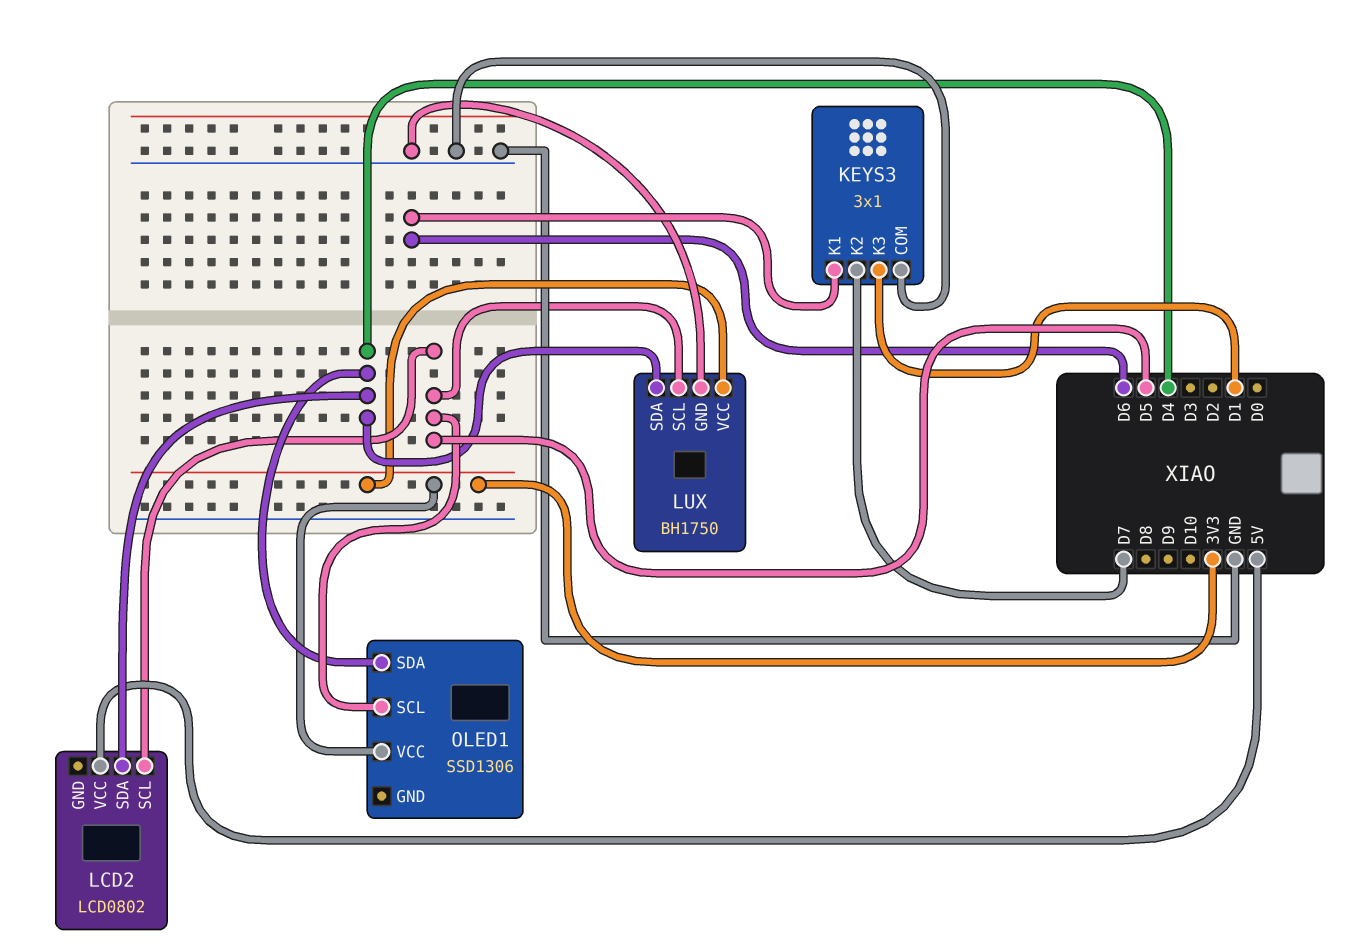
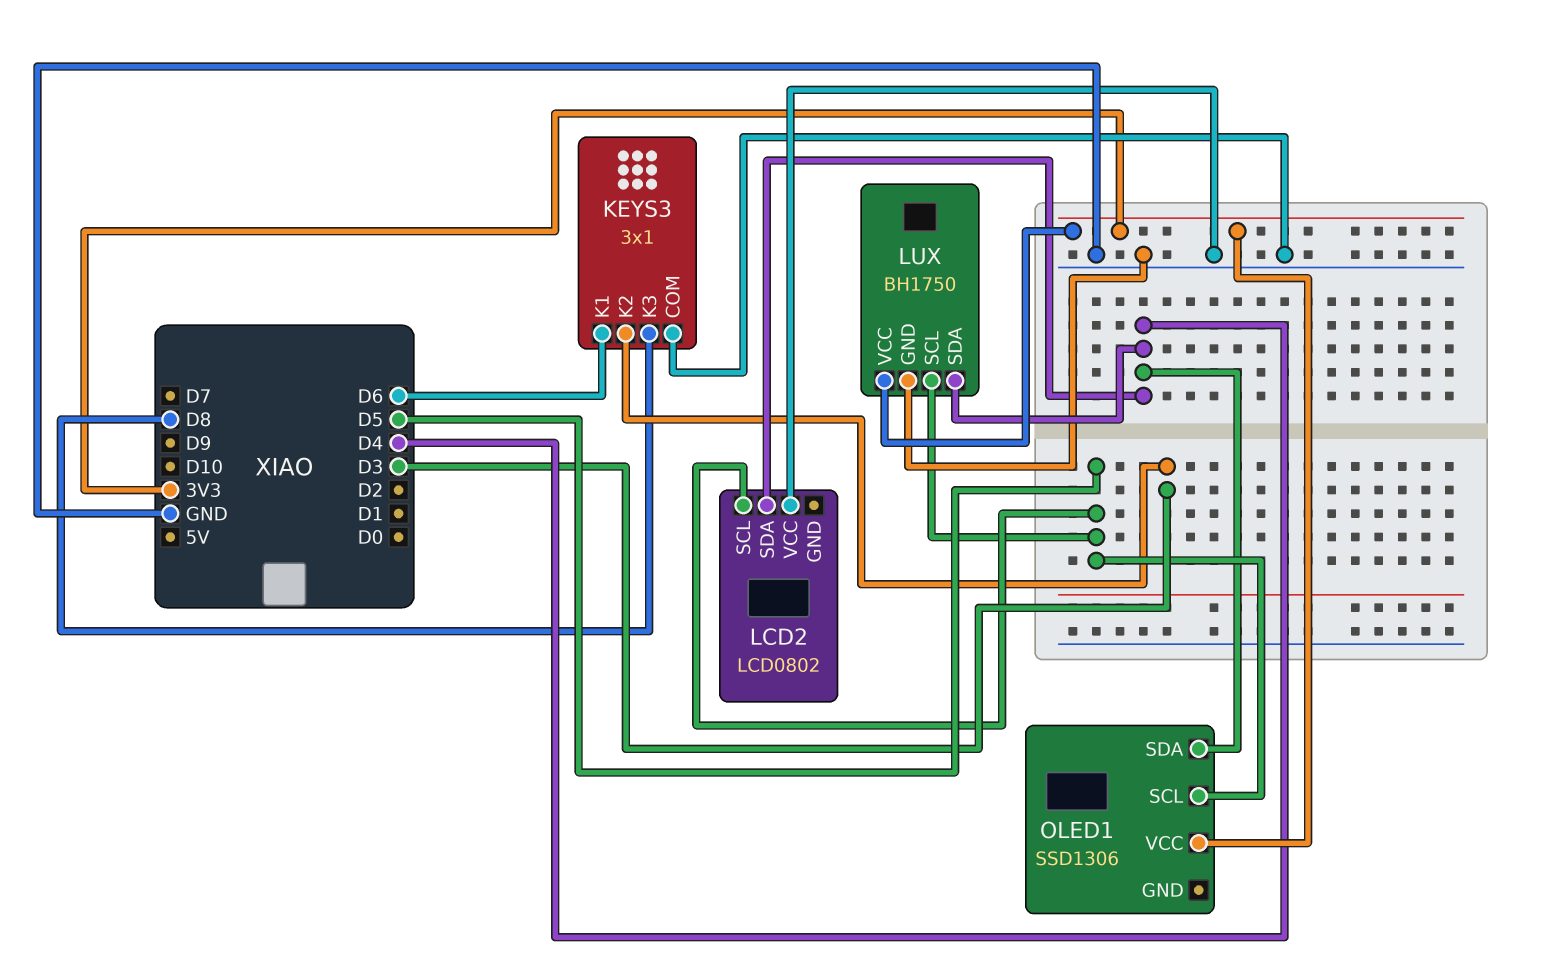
KEYS3 pin K2: D7 -> D3
KEYS3 pin K3: D1 -> D8
LCD2 pin VCC: 5V -> GND

